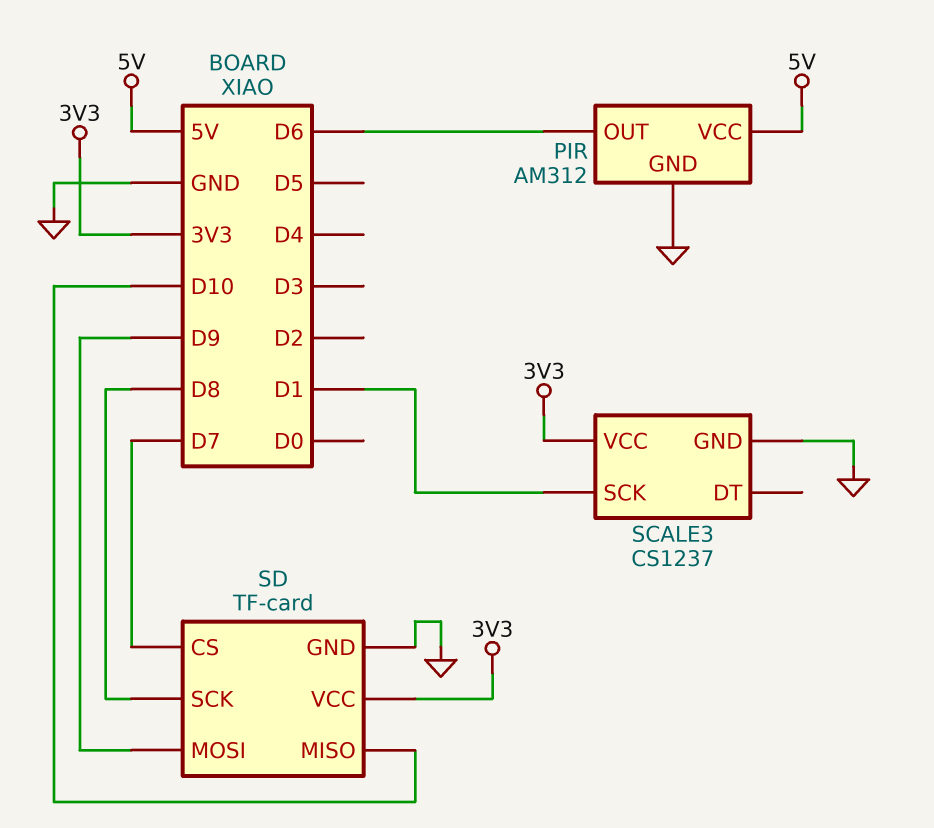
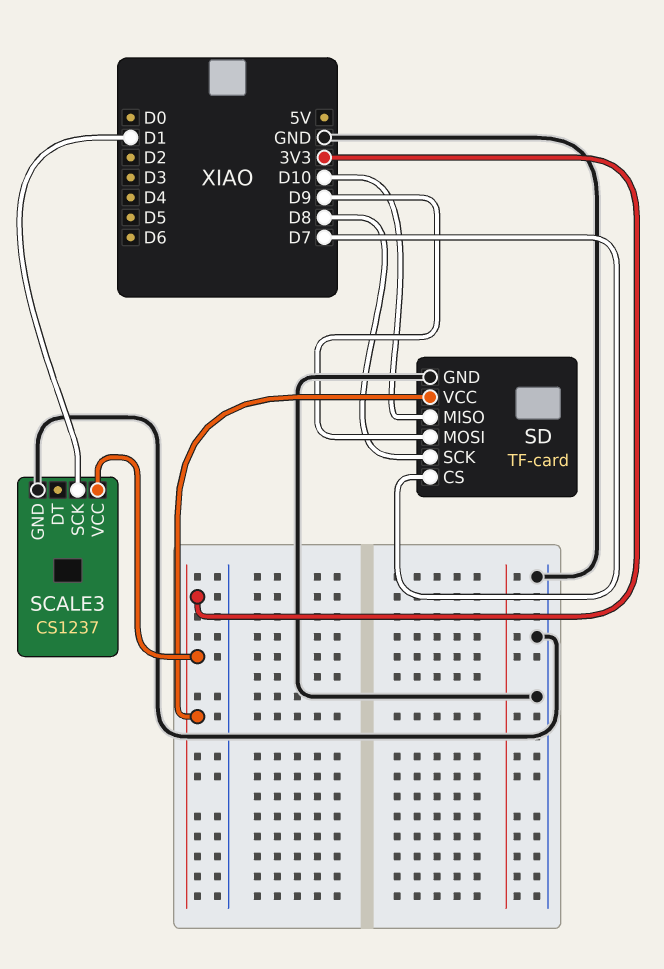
PIR: AM312 -> none
PIR pin GND: GND -> none
PIR pin OUT: D6 -> none
PIR pin VCC: 5V -> none

